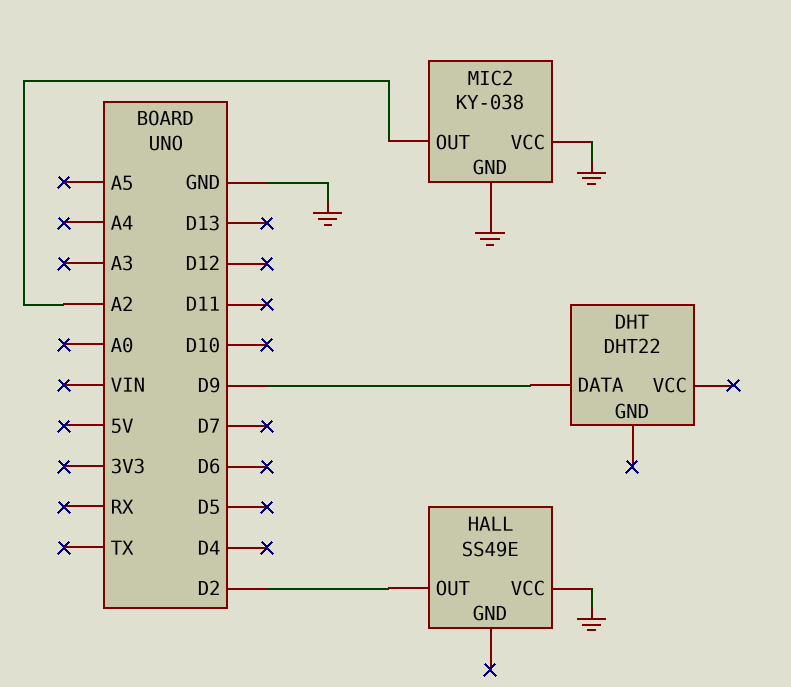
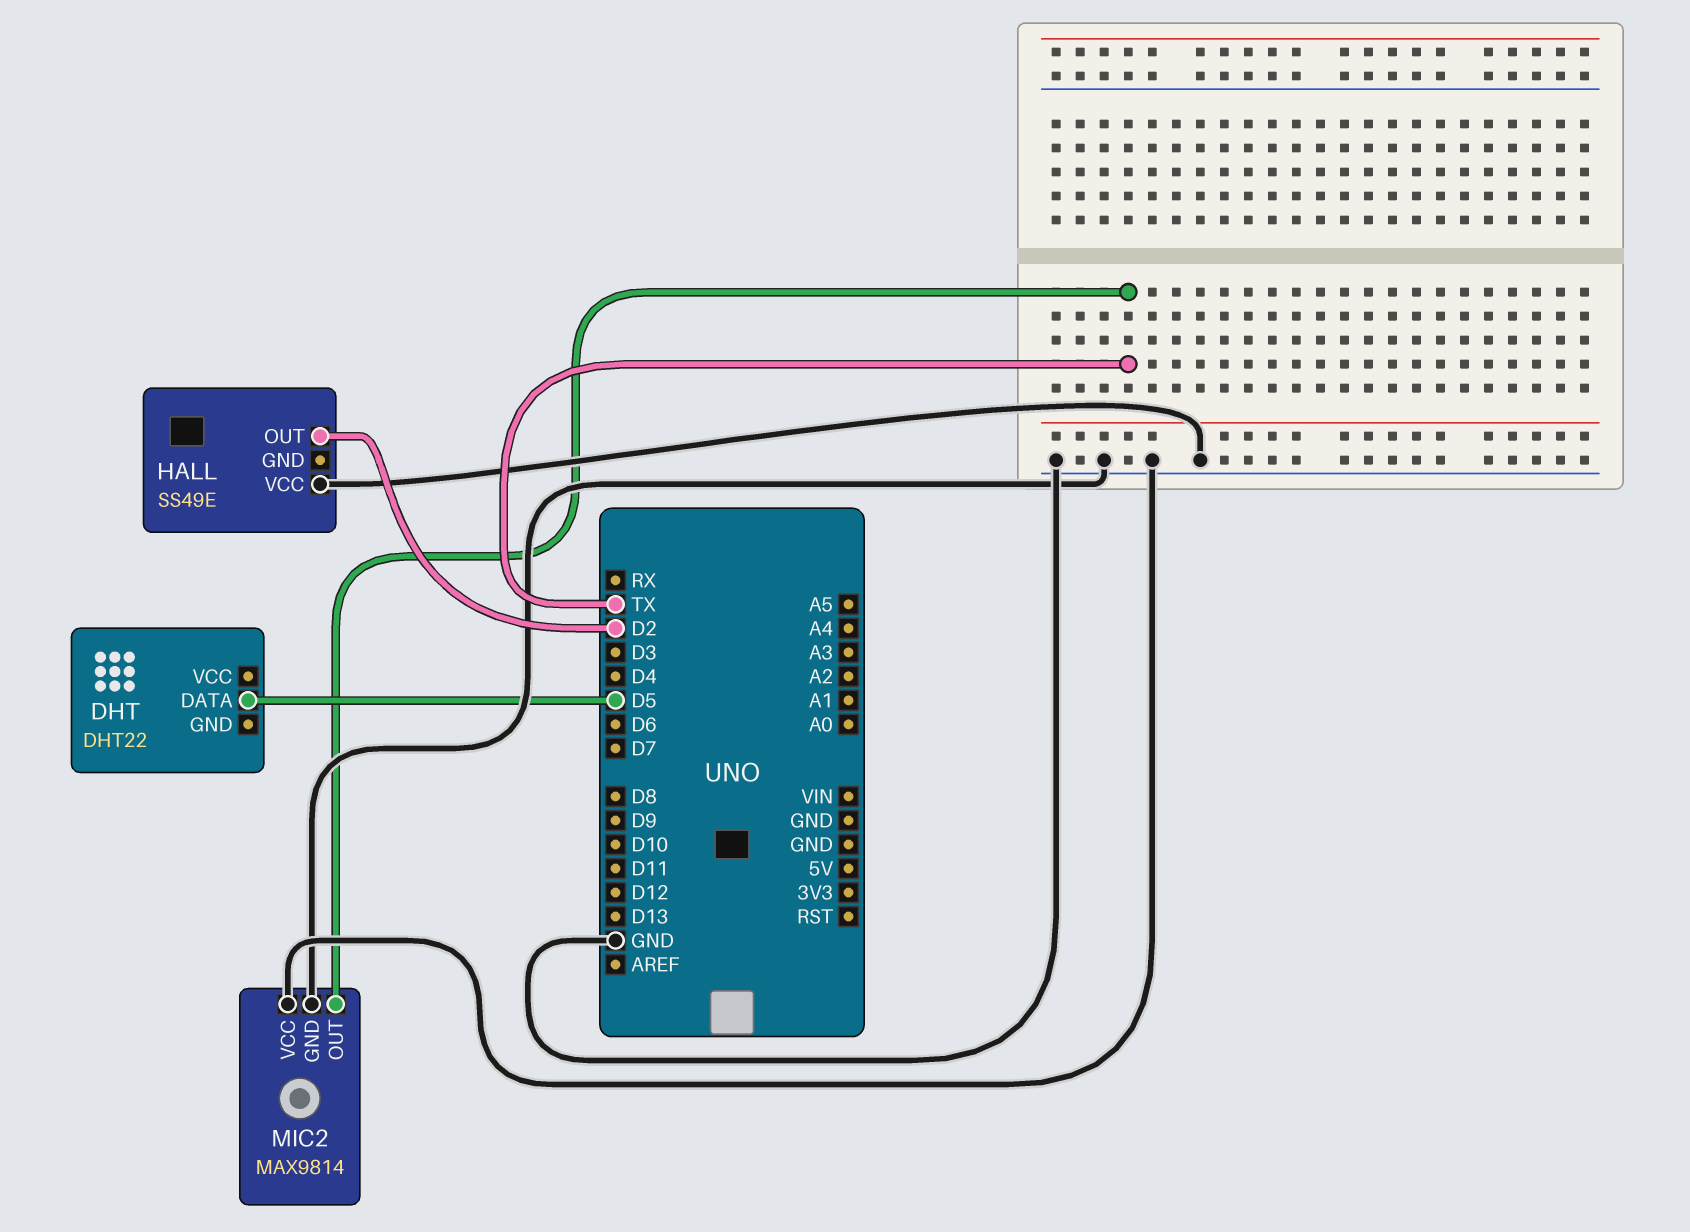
DHT pin DATA: D9 -> D5
MIC2: KY-038 -> MAX9814
MIC2 pin OUT: A2 -> TX

